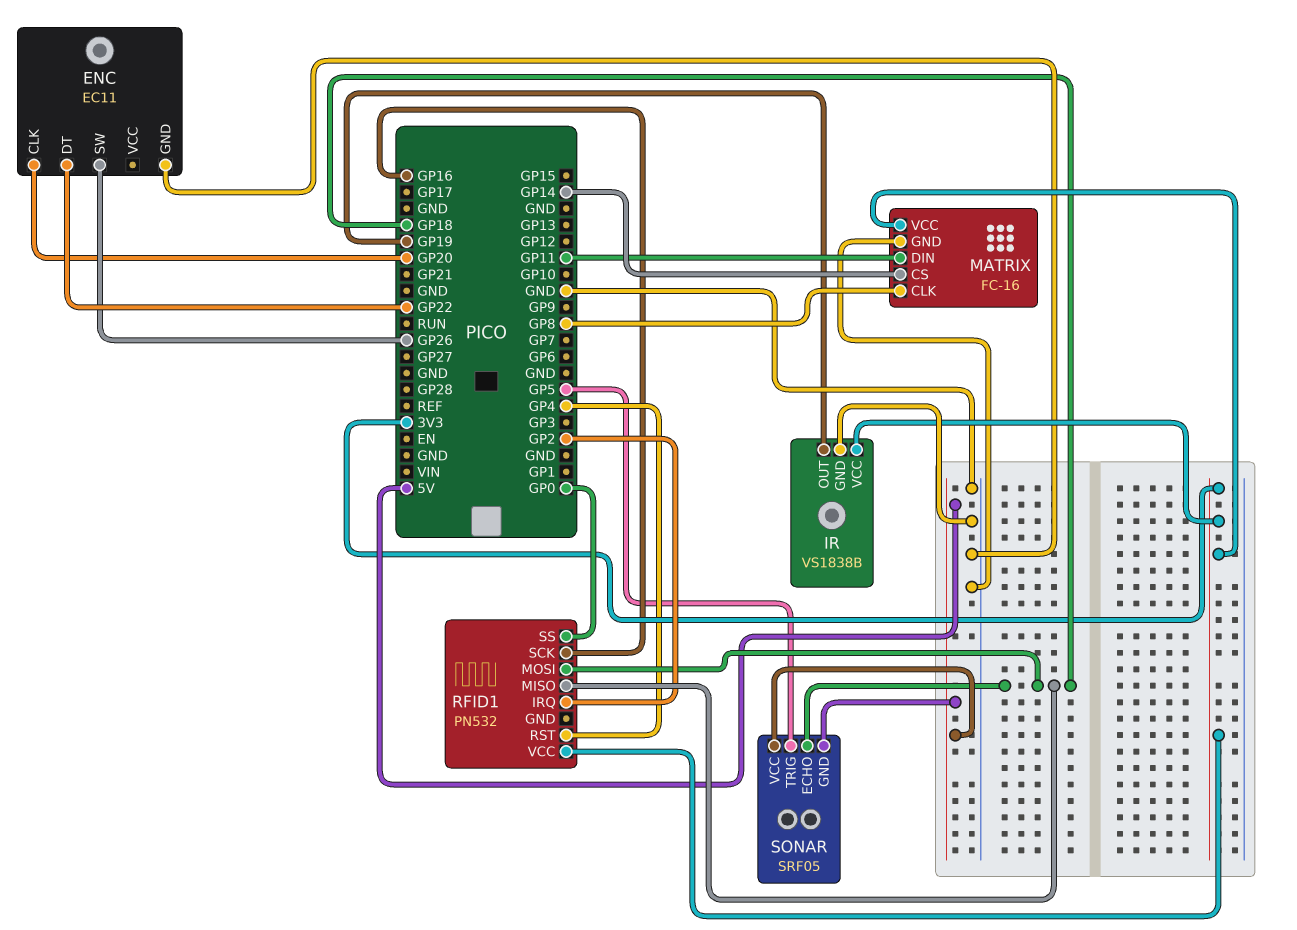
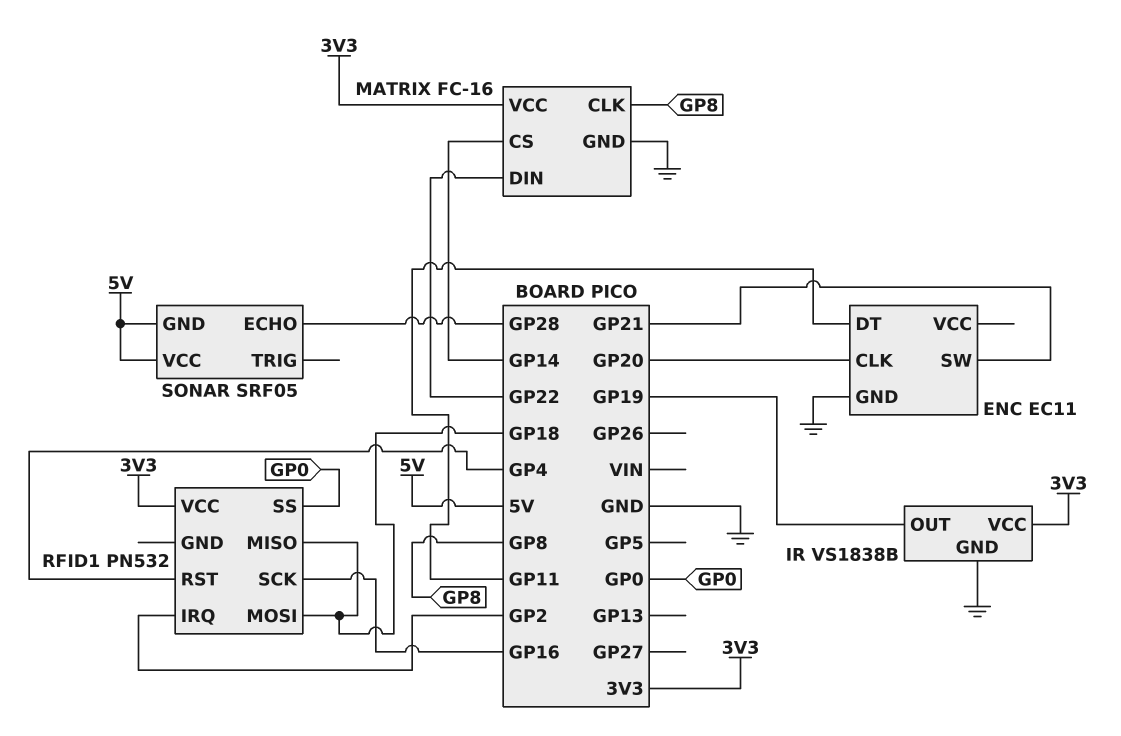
ENC pin DT: GP22 -> GP11
ENC pin SW: GP26 -> GP21
MATRIX pin DIN: GP11 -> GP22
SONAR pin ECHO: GP18 -> GP28
SONAR pin TRIG: GP5 -> none

